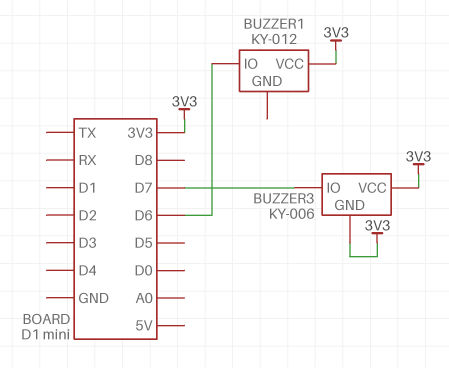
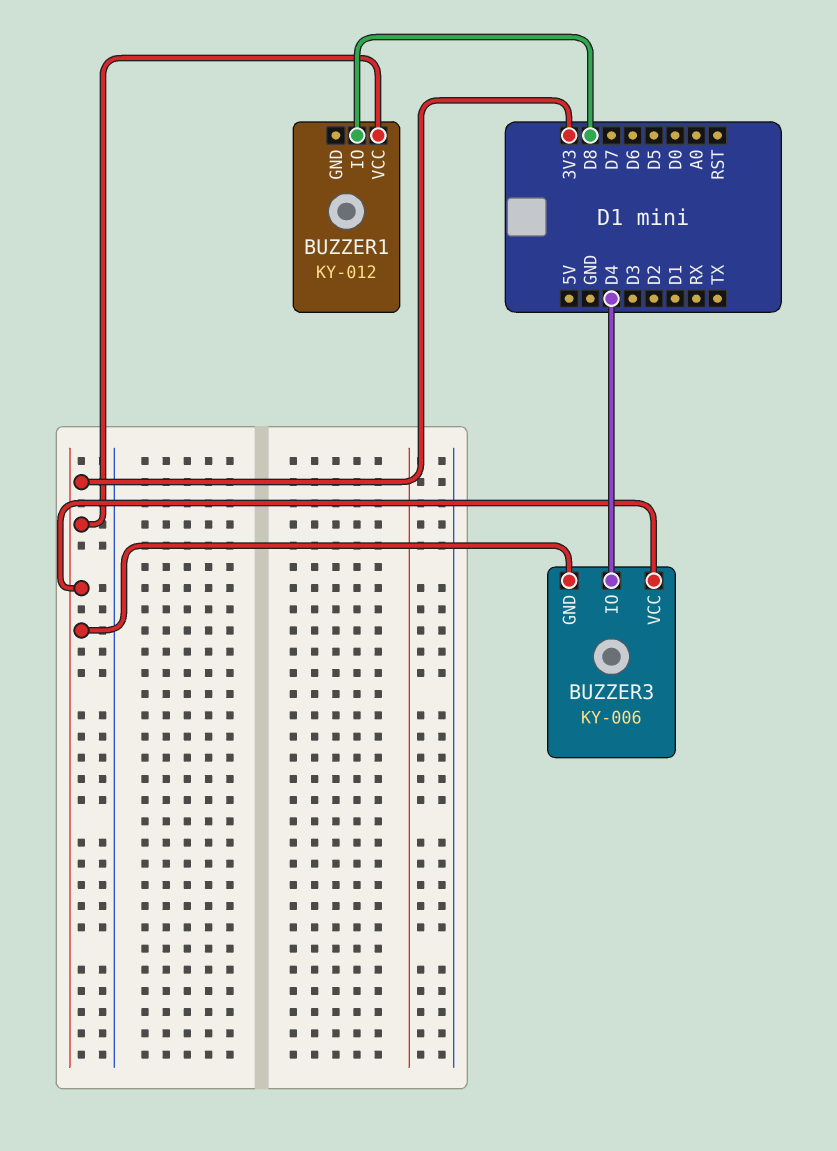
BUZZER1 pin IO: D6 -> D8
BUZZER3 pin IO: D7 -> D4

